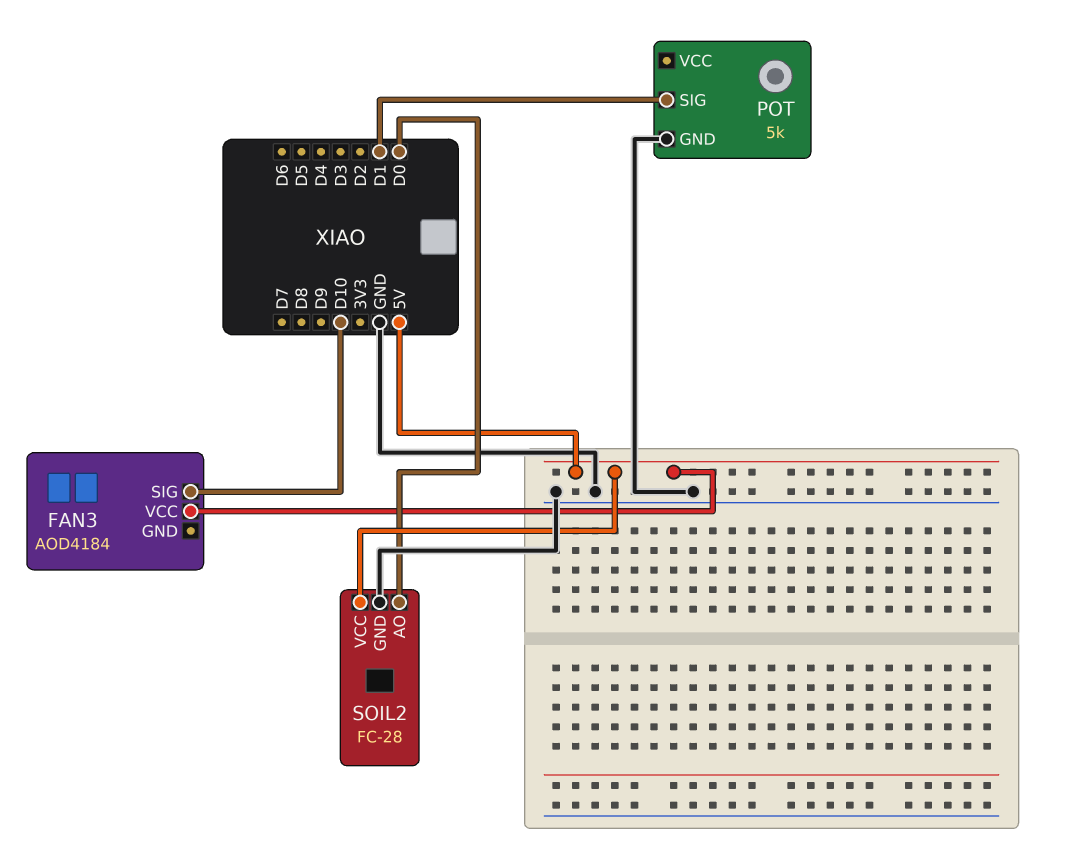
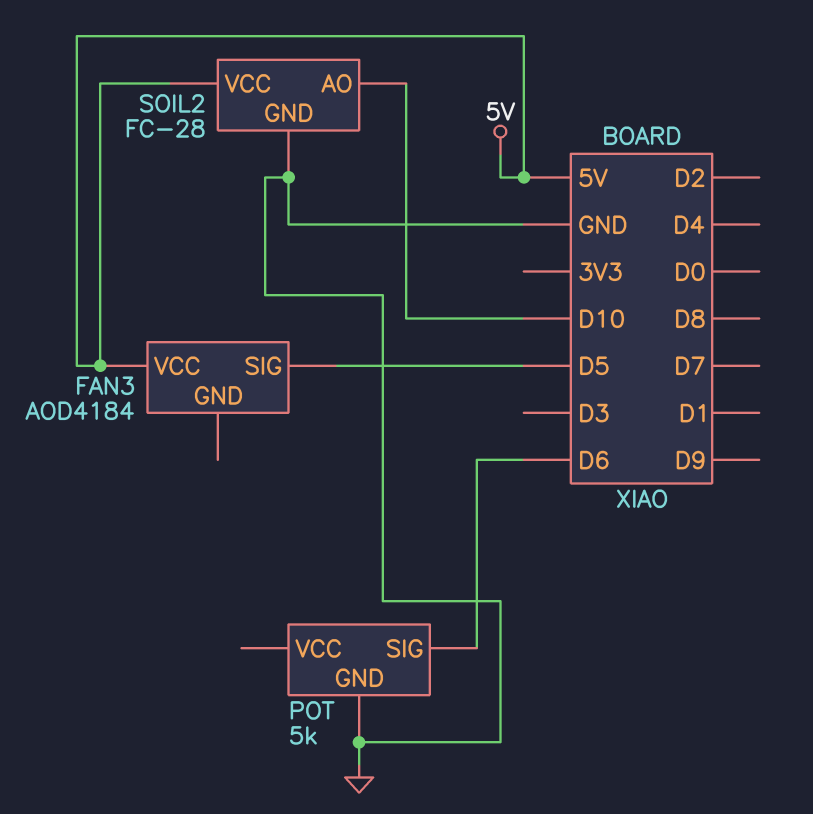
FAN3 pin SIG: D10 -> D5
POT pin SIG: D1 -> D6
SOIL2 pin AO: D0 -> D10

